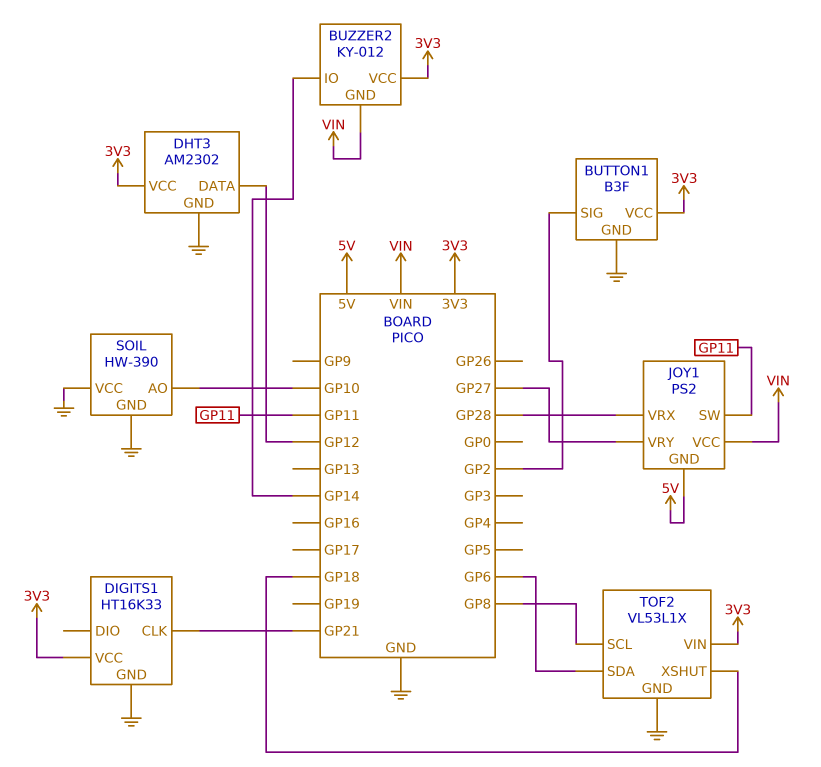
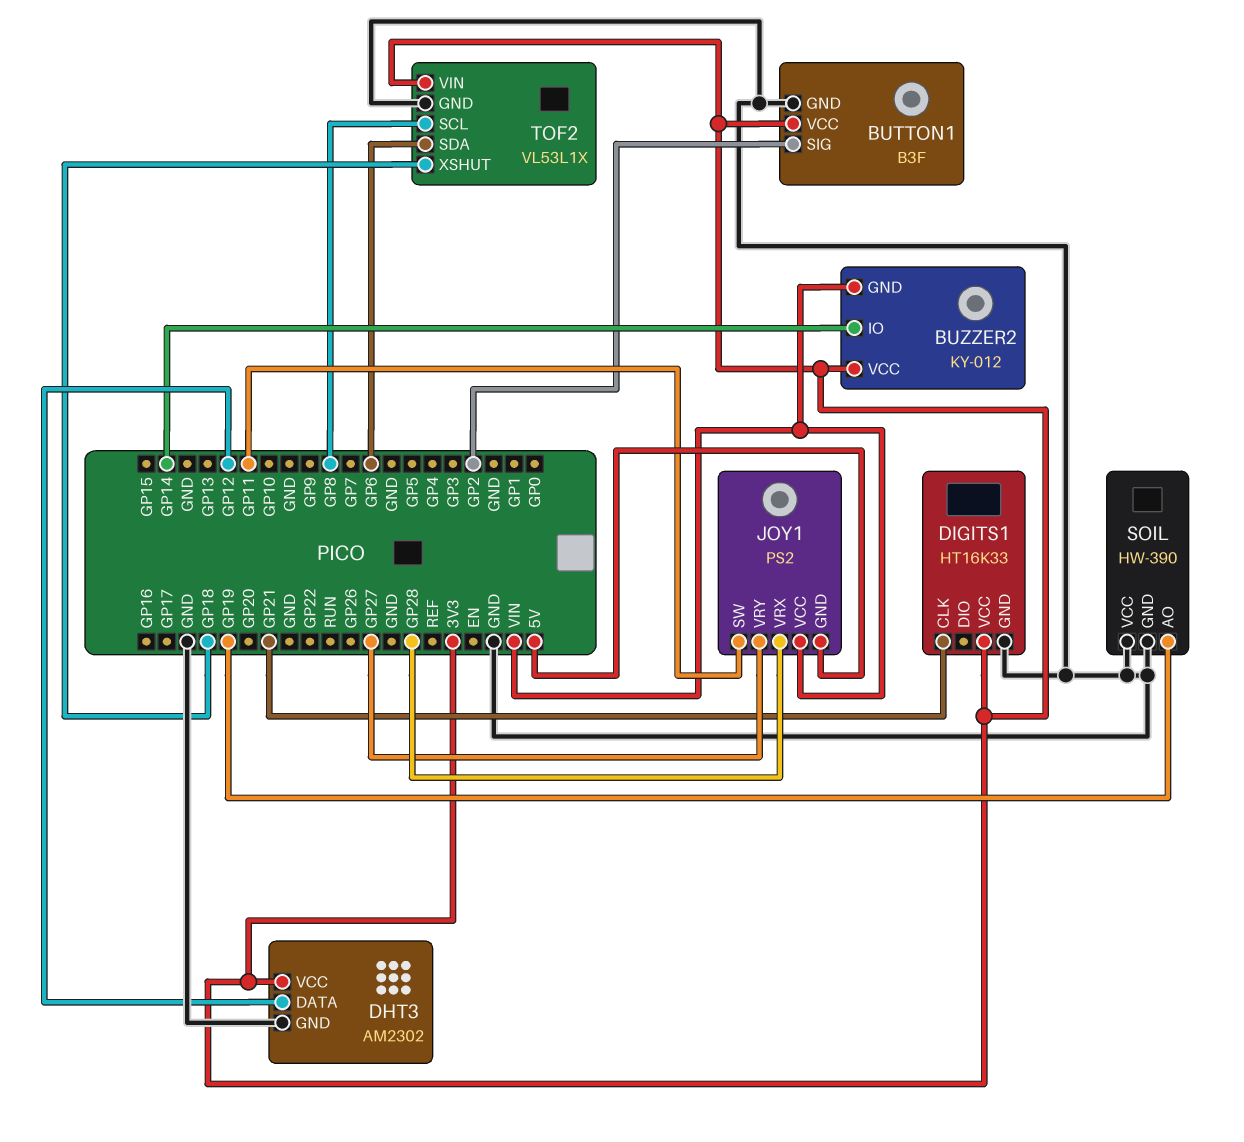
SOIL pin AO: GP10 -> GP19

